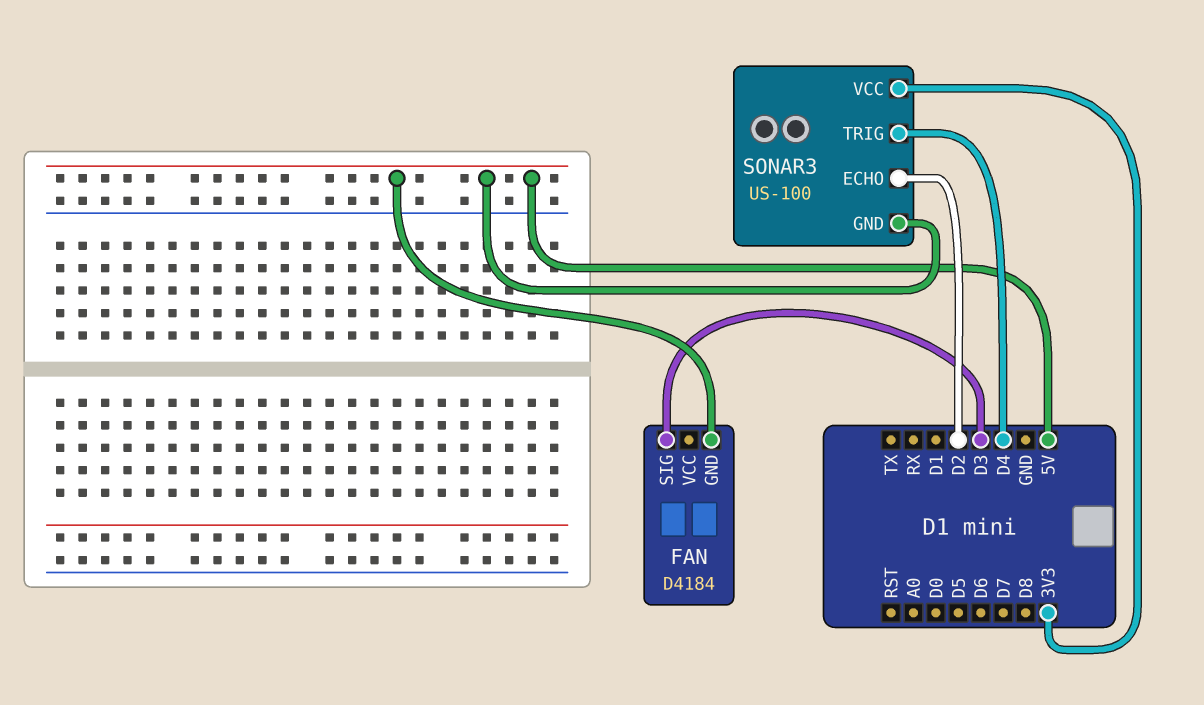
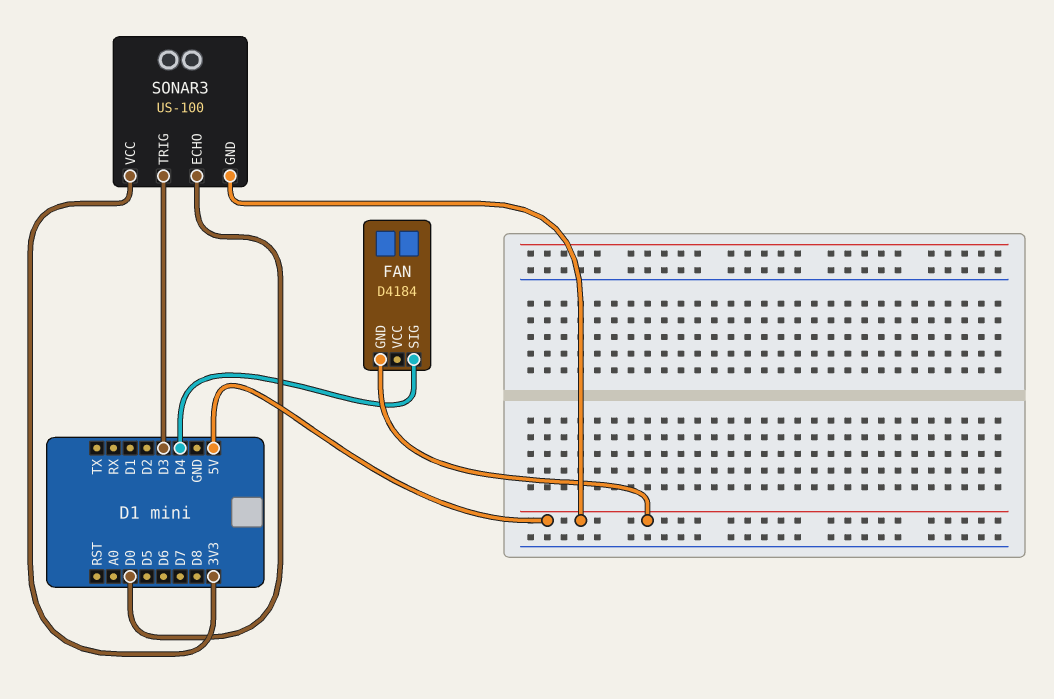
FAN pin SIG: D3 -> D4
SONAR3 pin ECHO: D2 -> D0
SONAR3 pin TRIG: D4 -> D3

